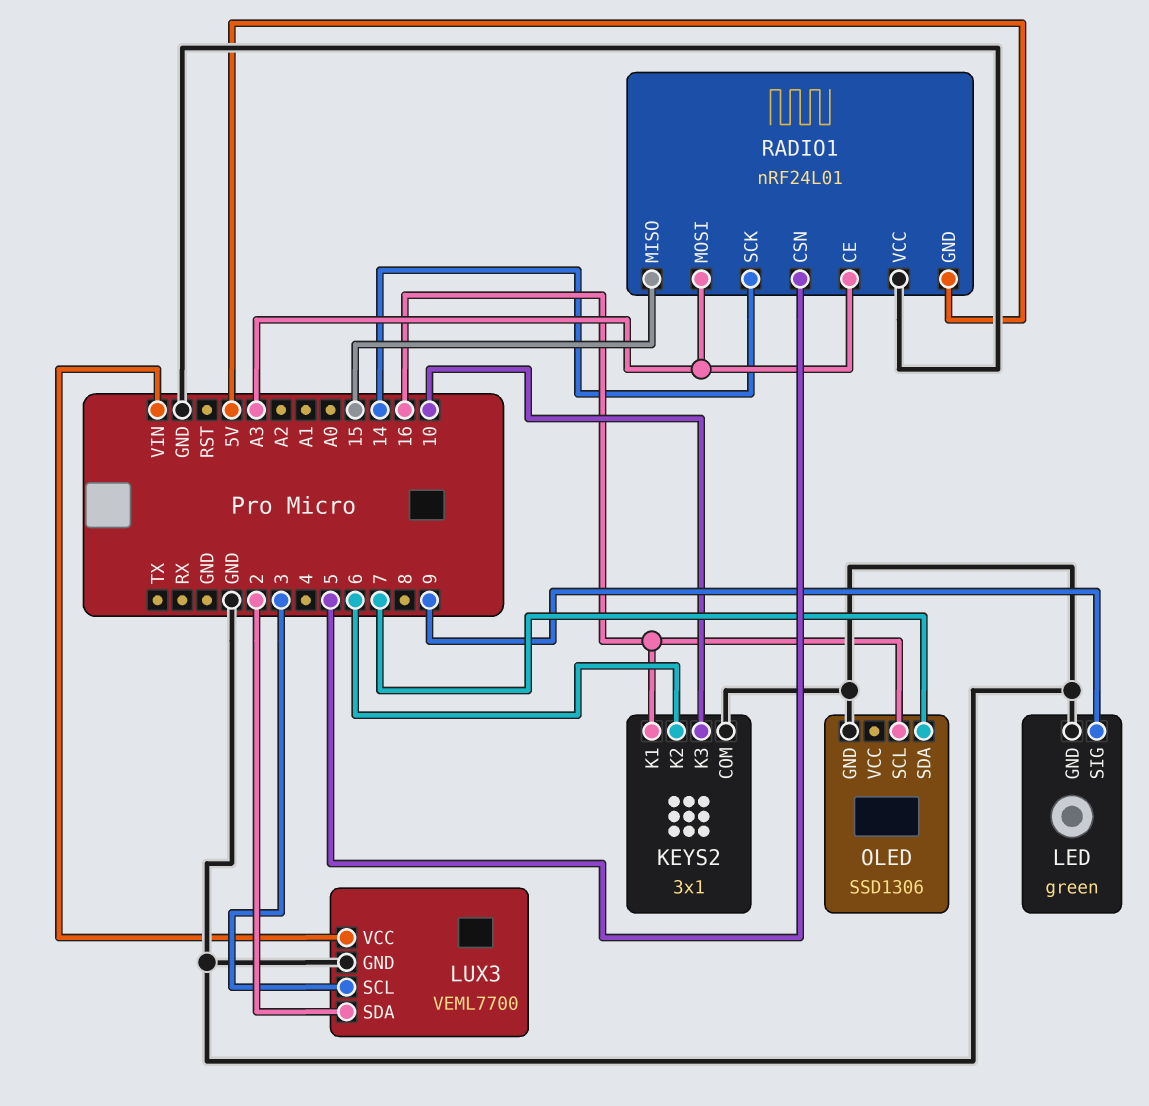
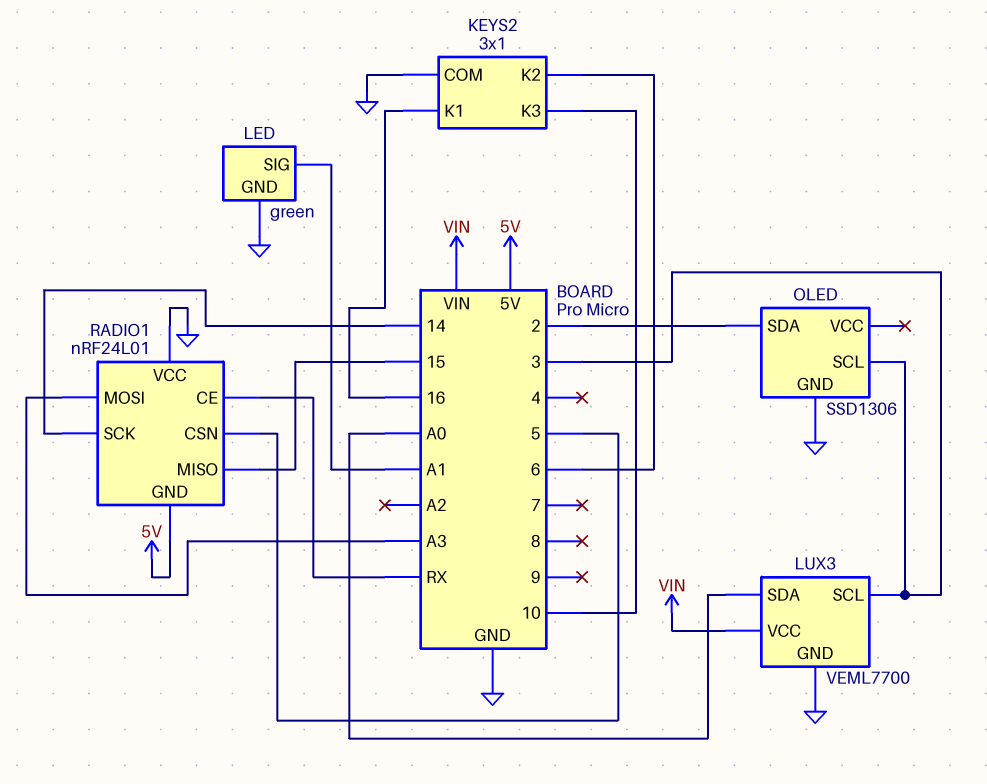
LED pin SIG: 9 -> A1
LUX3 pin SDA: 2 -> A0
OLED pin SCL: 16 -> 3
OLED pin SDA: 7 -> 2
RADIO1 pin CE: A3 -> RX

